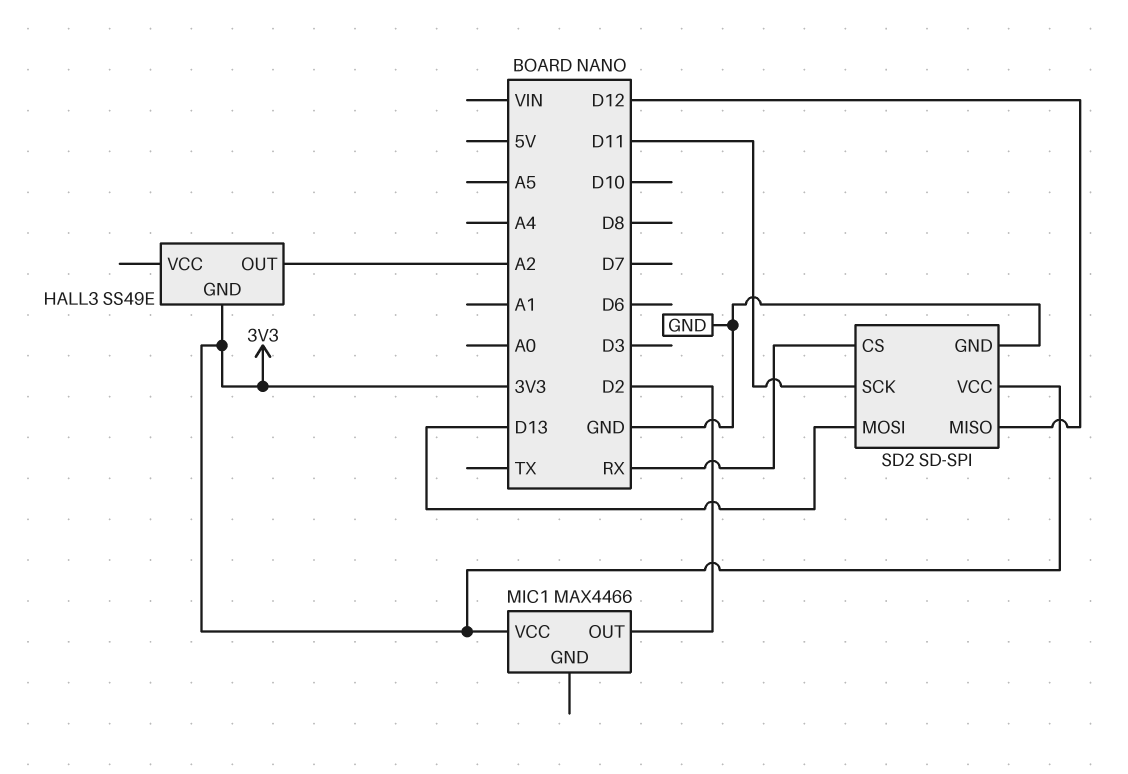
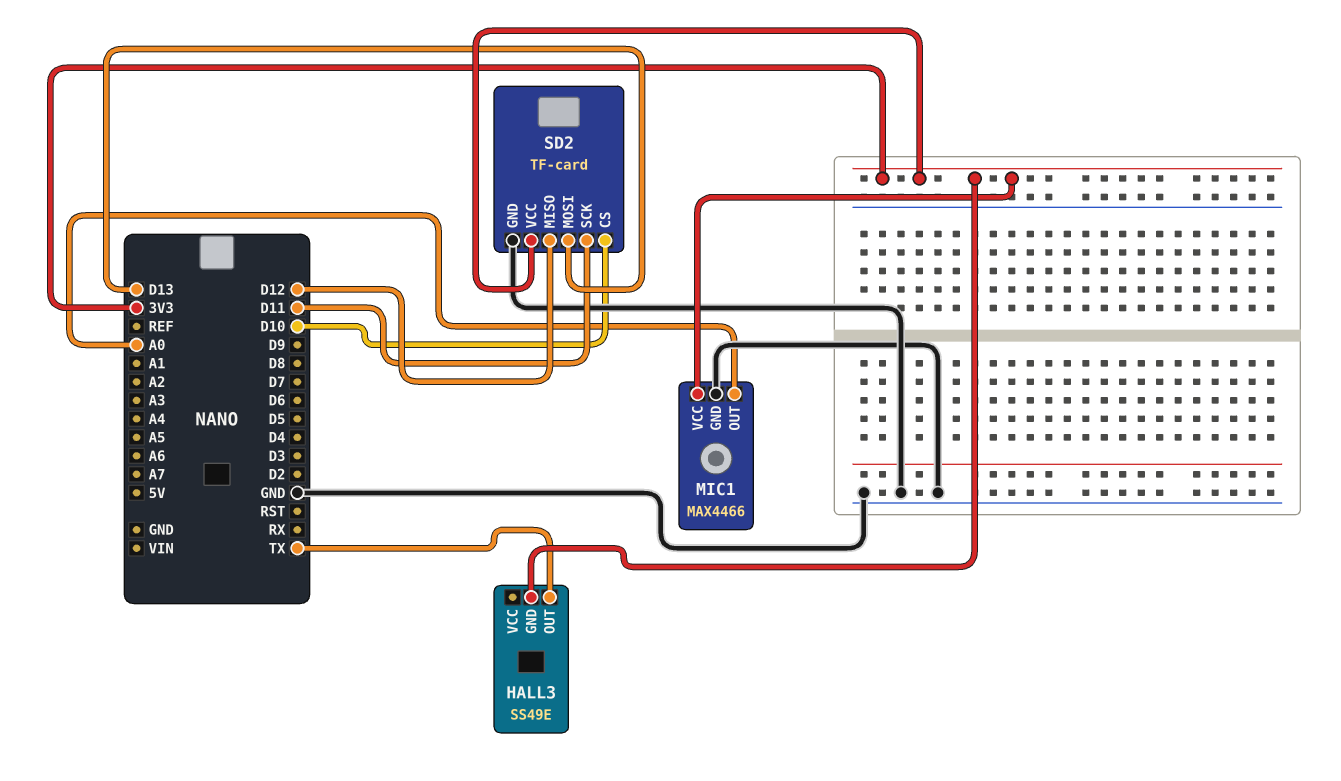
HALL3 pin OUT: A2 -> TX
MIC1 pin GND: none -> GND
MIC1 pin OUT: D2 -> A0
SD2: SD-SPI -> TF-card
SD2 pin CS: RX -> D10

